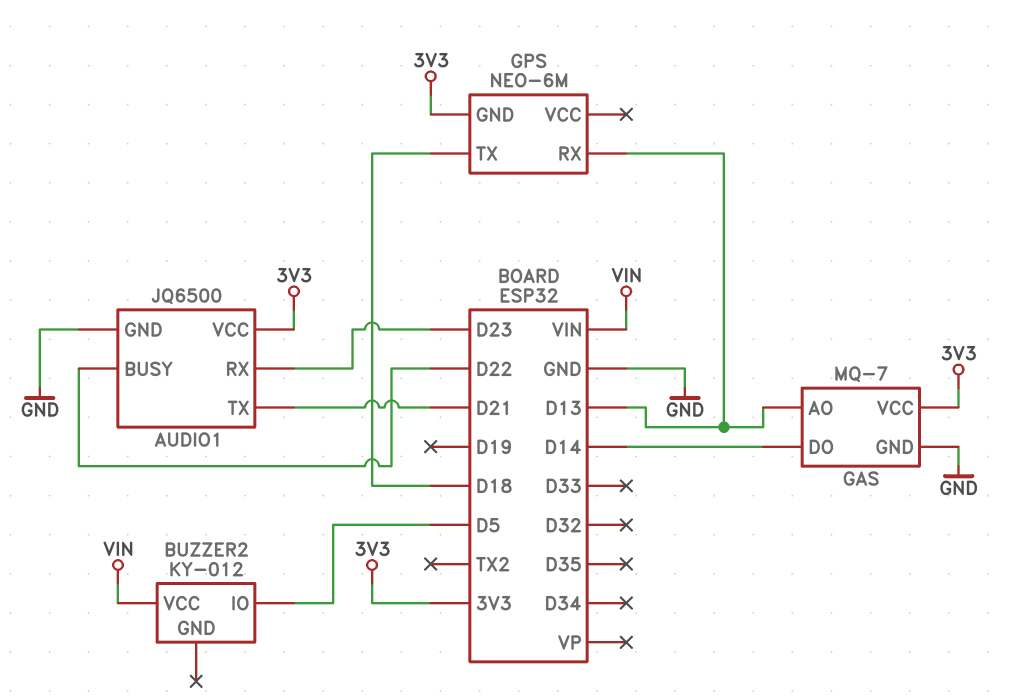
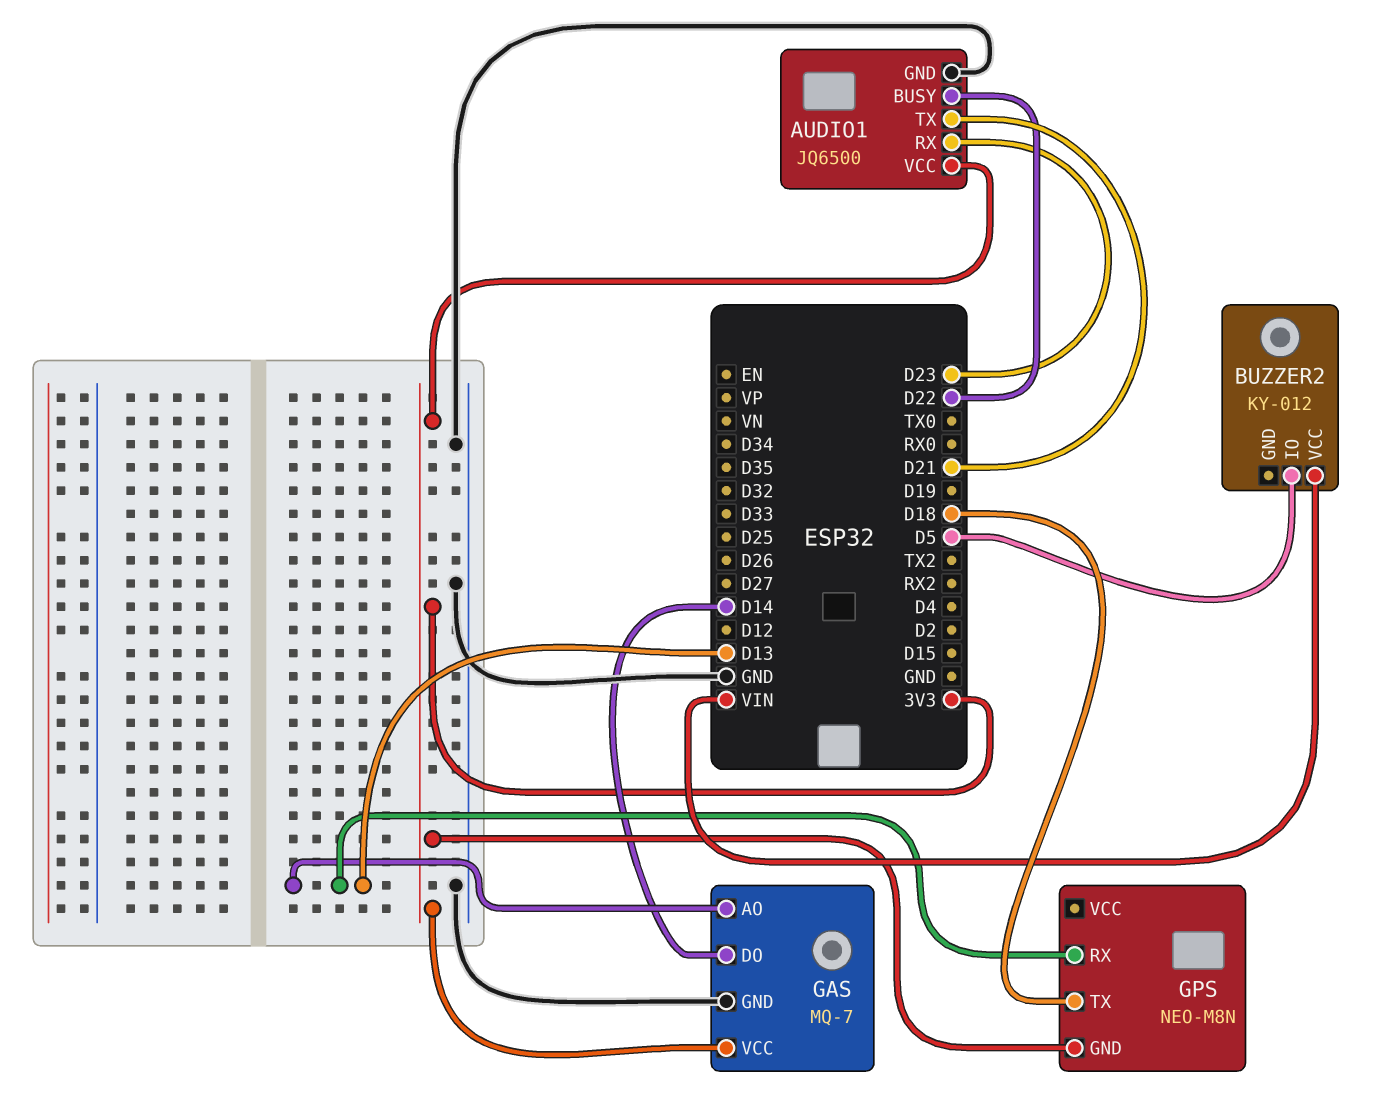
GPS: NEO-6M -> NEO-M8N

